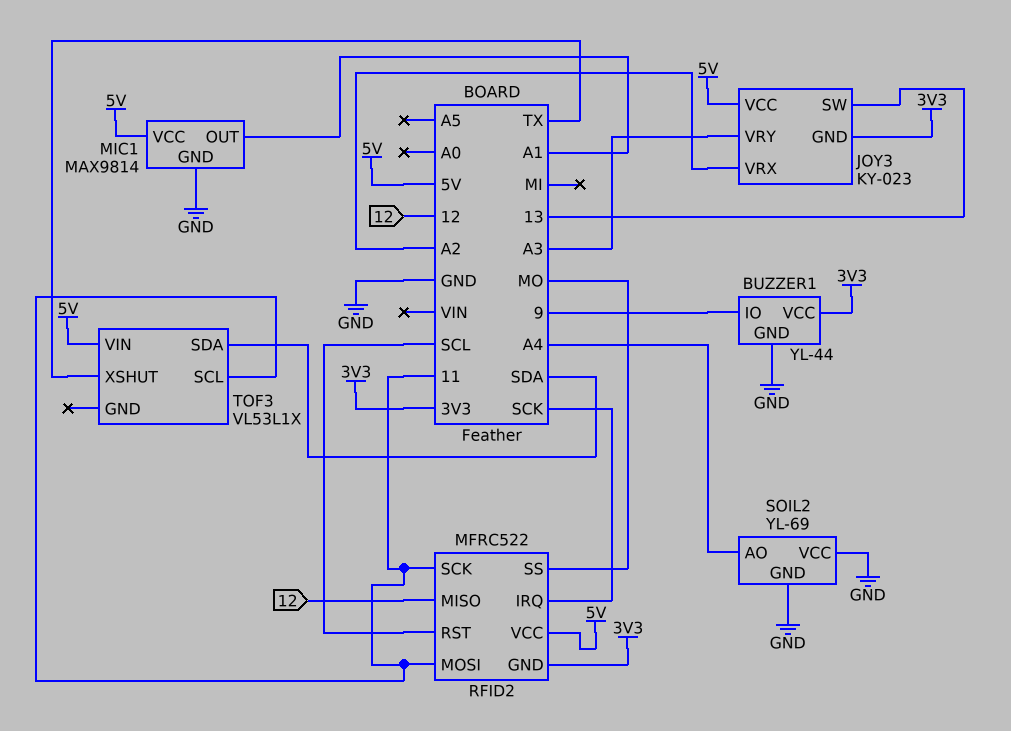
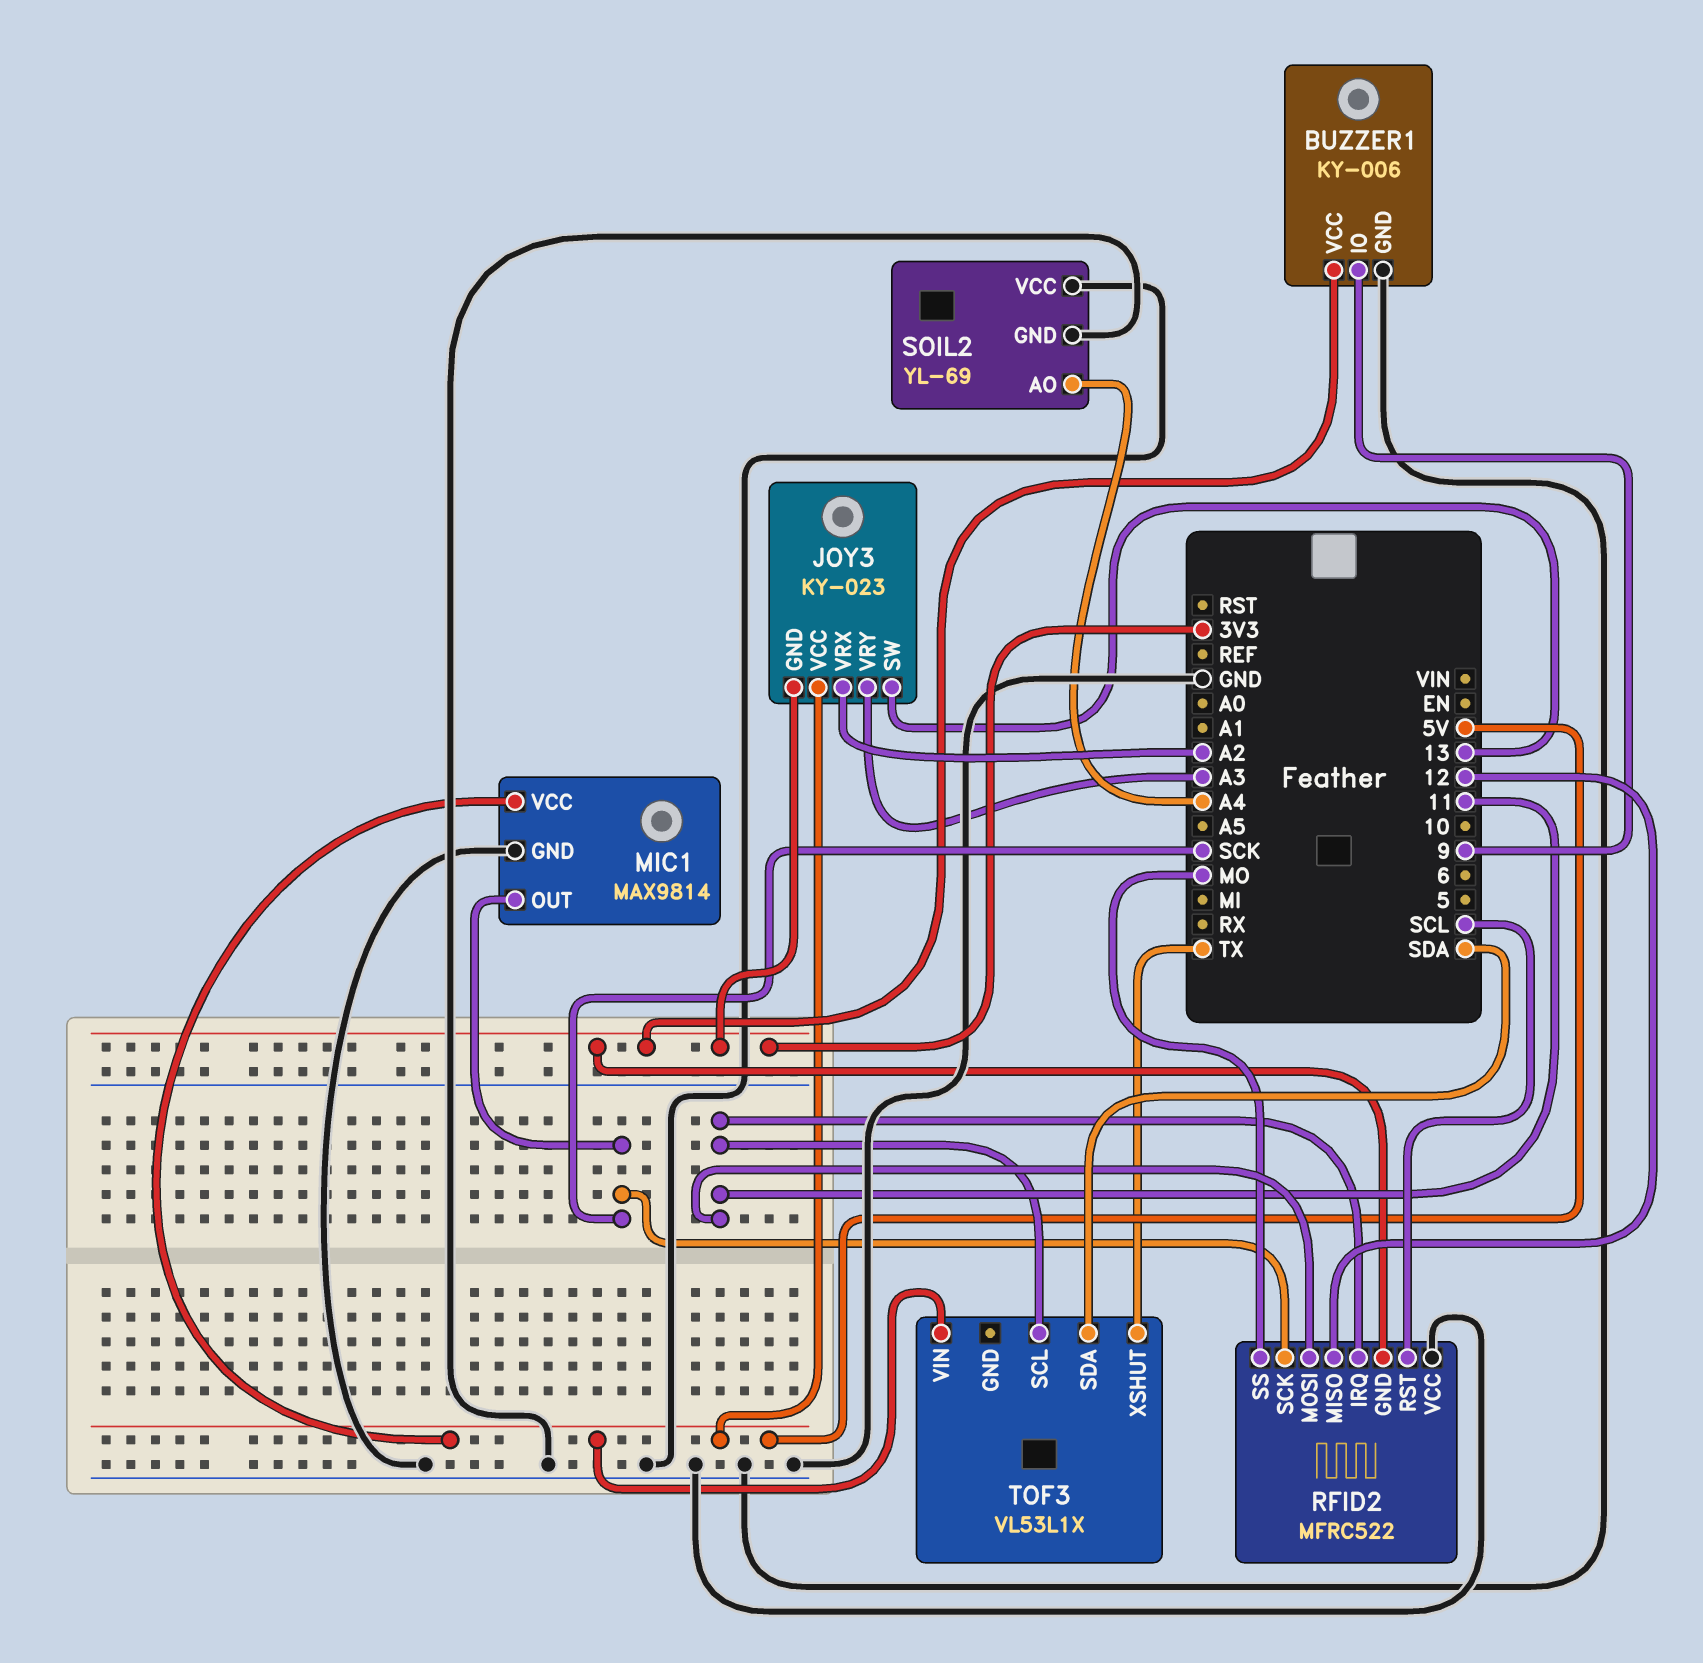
BUZZER1: YL-44 -> KY-006
MIC1 pin OUT: A1 -> SCK
RFID2 pin IRQ: SCK -> 11
RFID2 pin SCK: 11 -> SCK
RFID2 pin VCC: 5V -> GND

